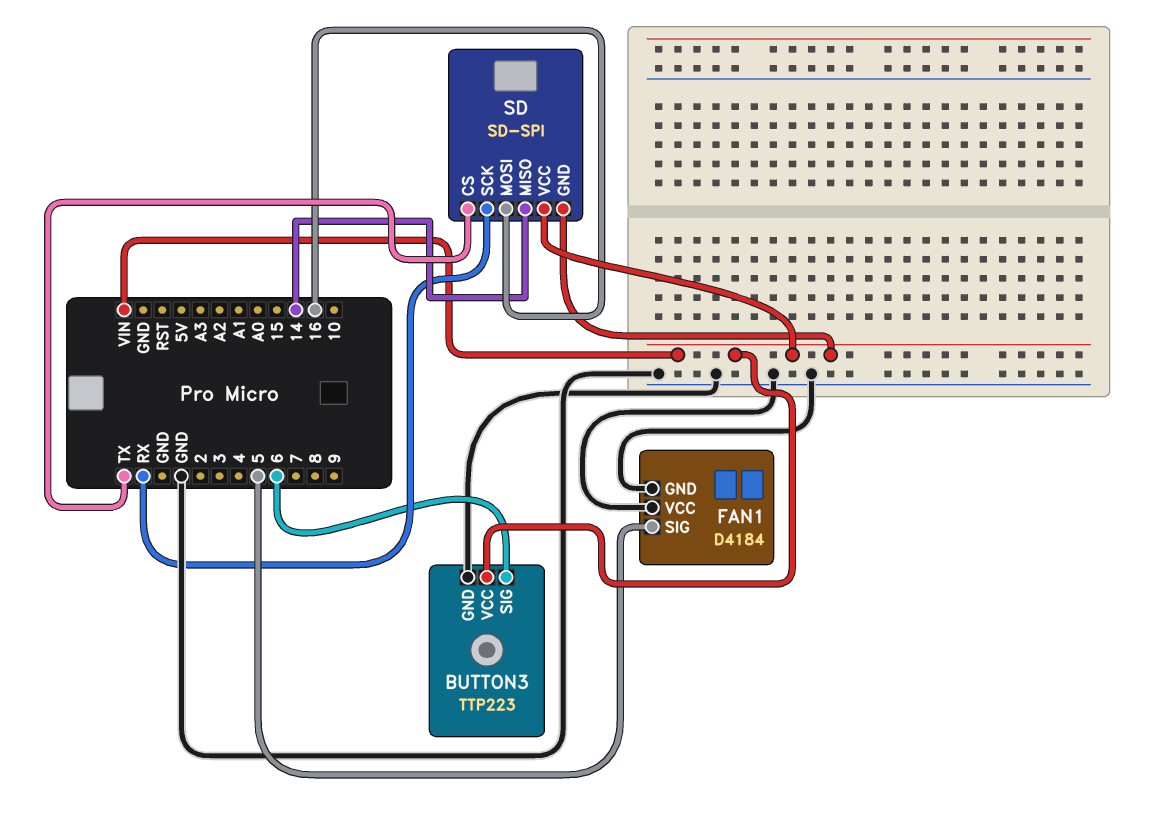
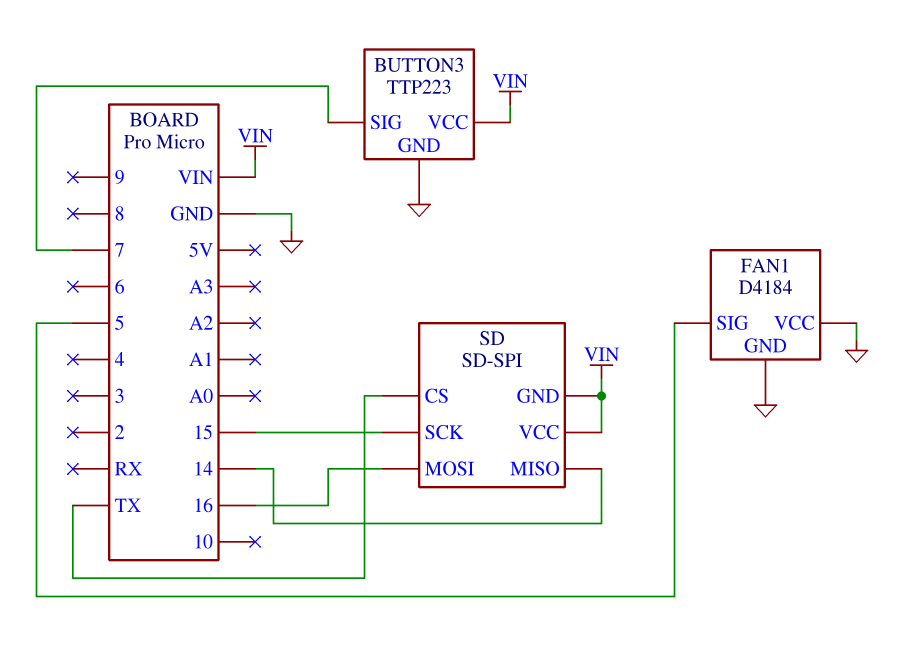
BUTTON3 pin SIG: 6 -> 7
SD pin SCK: RX -> 15

